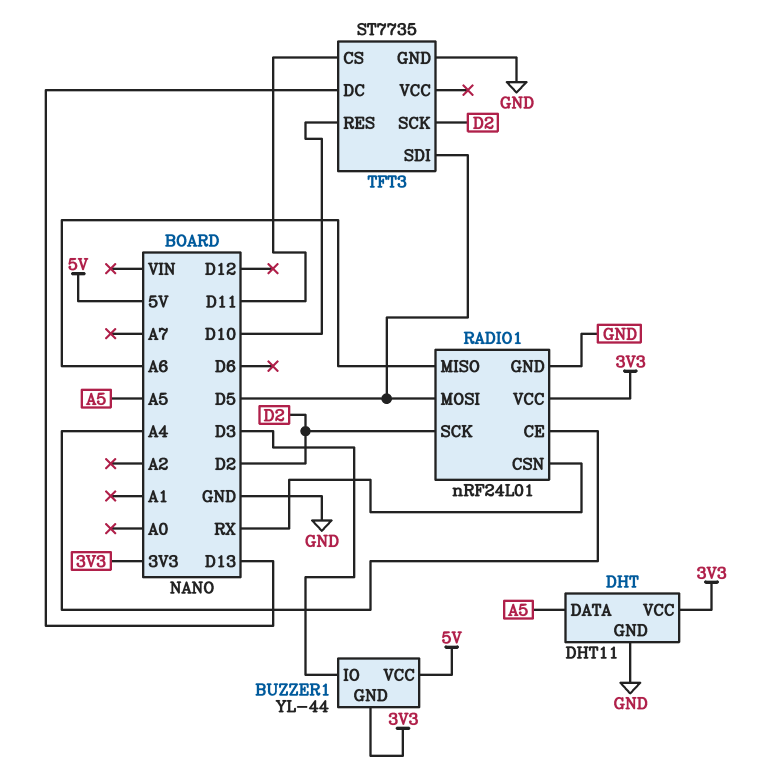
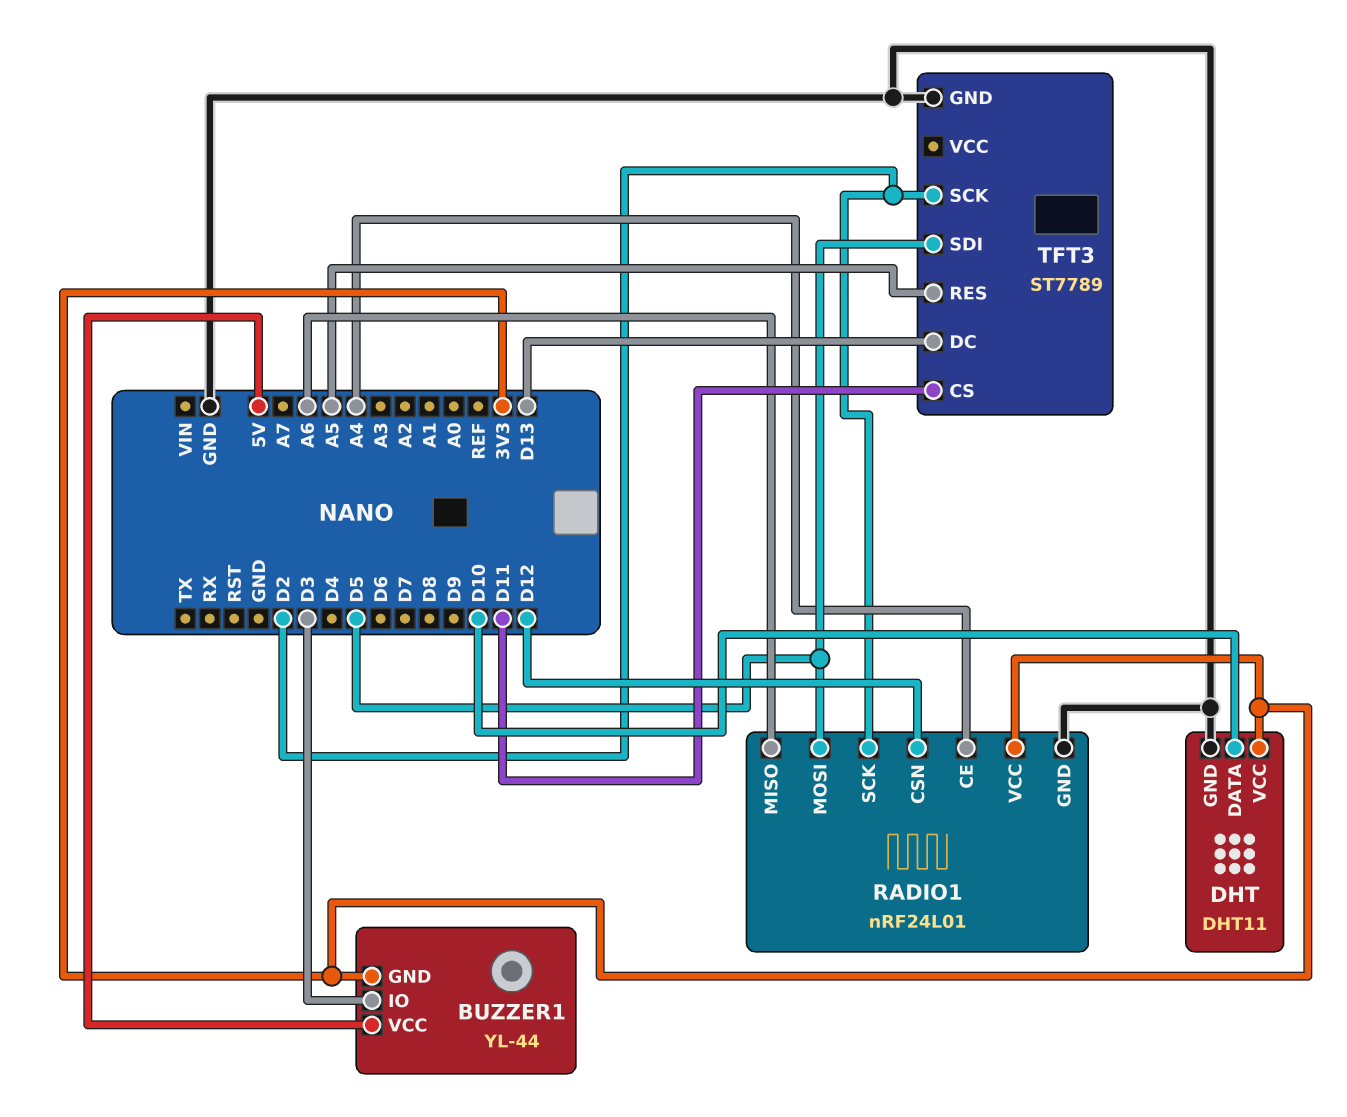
DHT pin DATA: A5 -> D10
RADIO1 pin CSN: RX -> D12
TFT3: ST7735 -> ST7789
TFT3 pin RES: D10 -> A5

